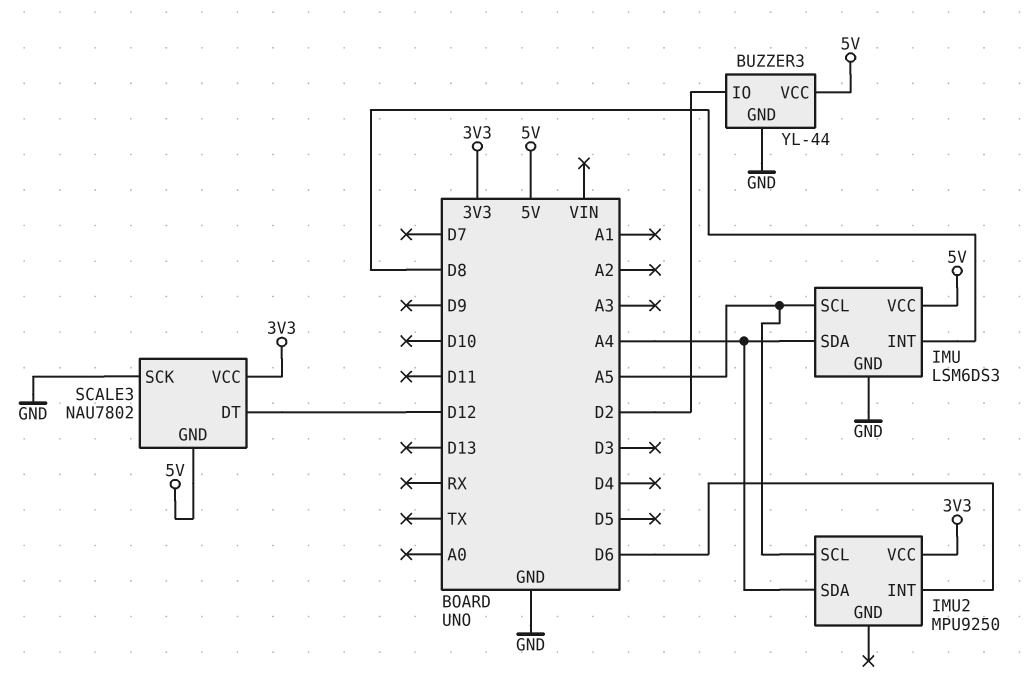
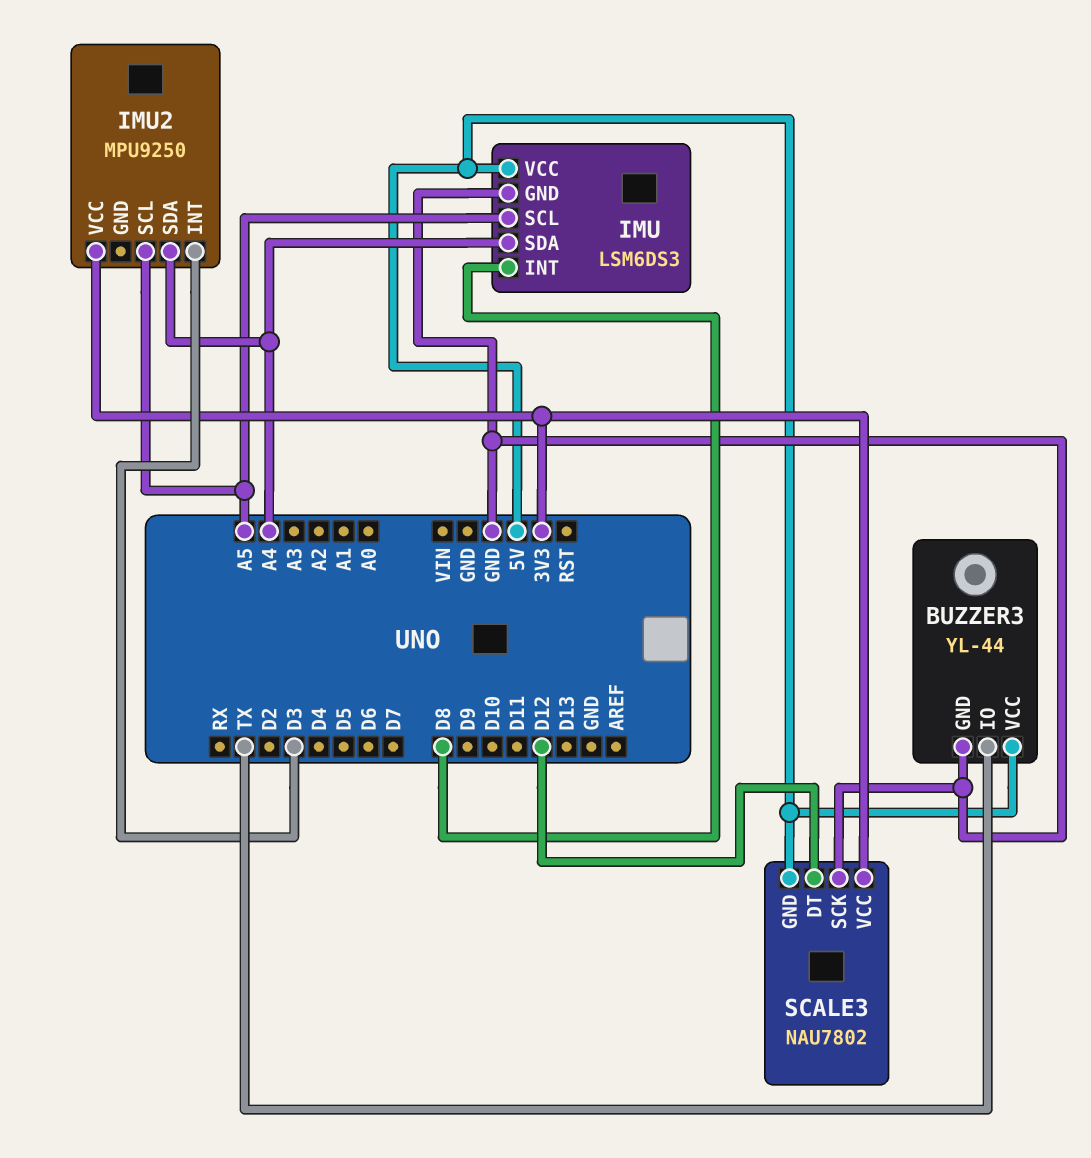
BUZZER3 pin IO: D2 -> TX
IMU2 pin INT: D6 -> D3

